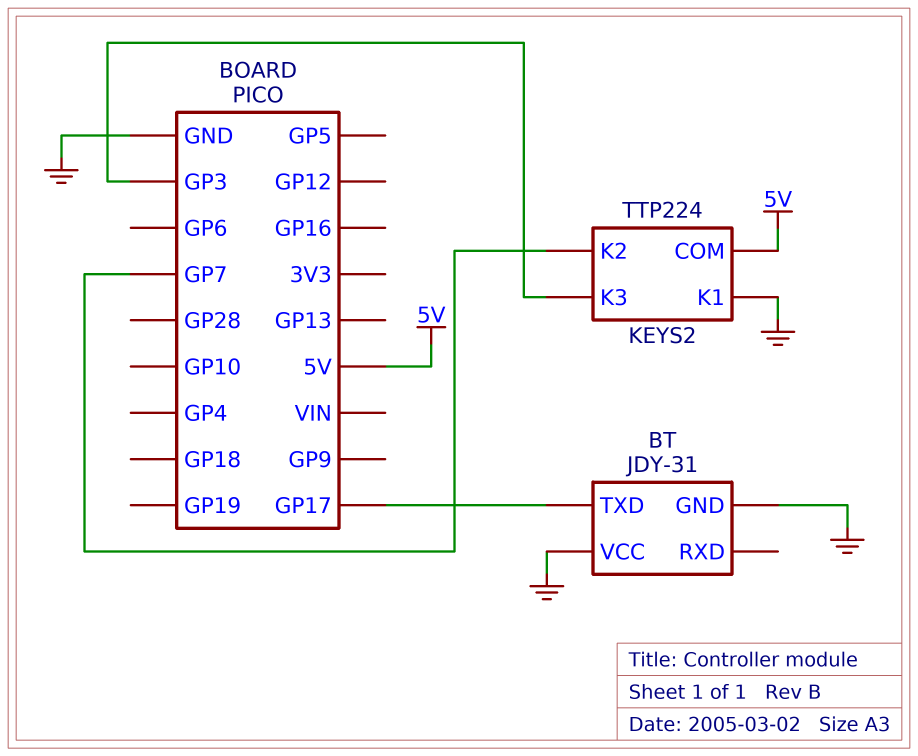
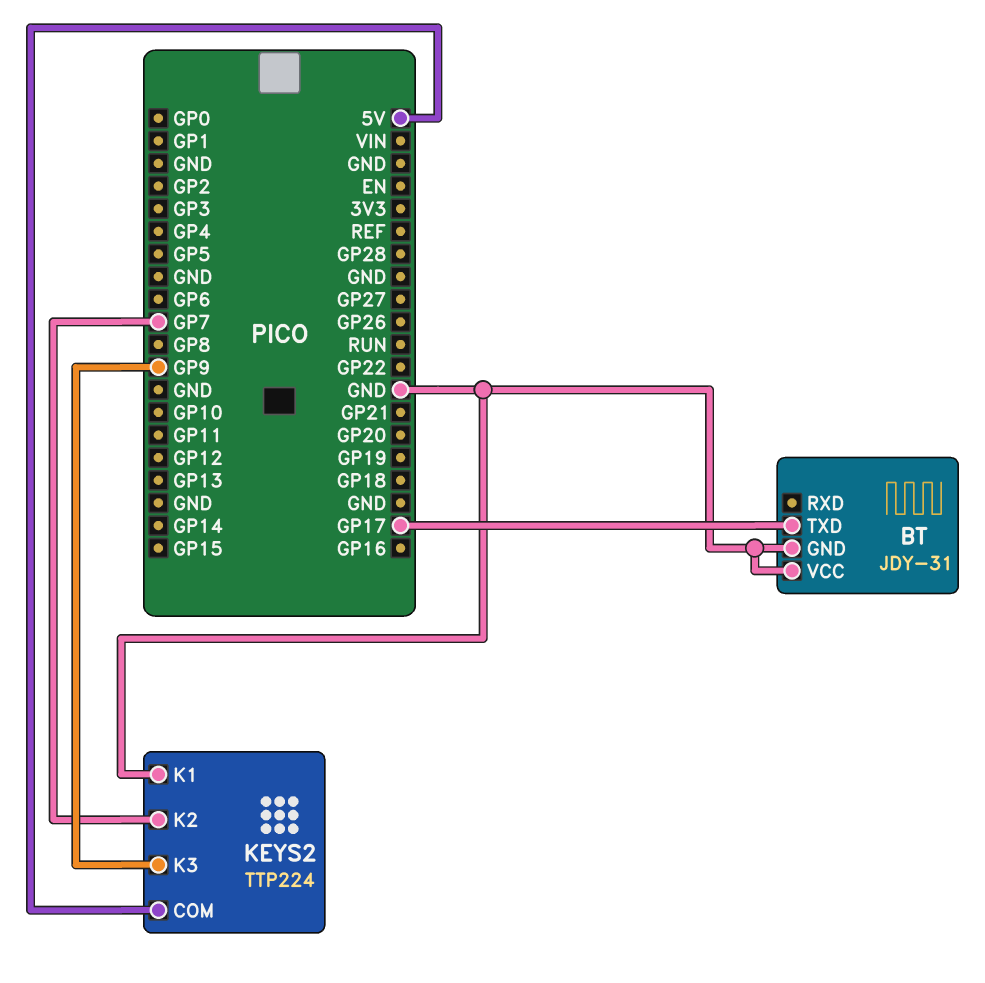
KEYS2 pin K3: GP3 -> GP9

